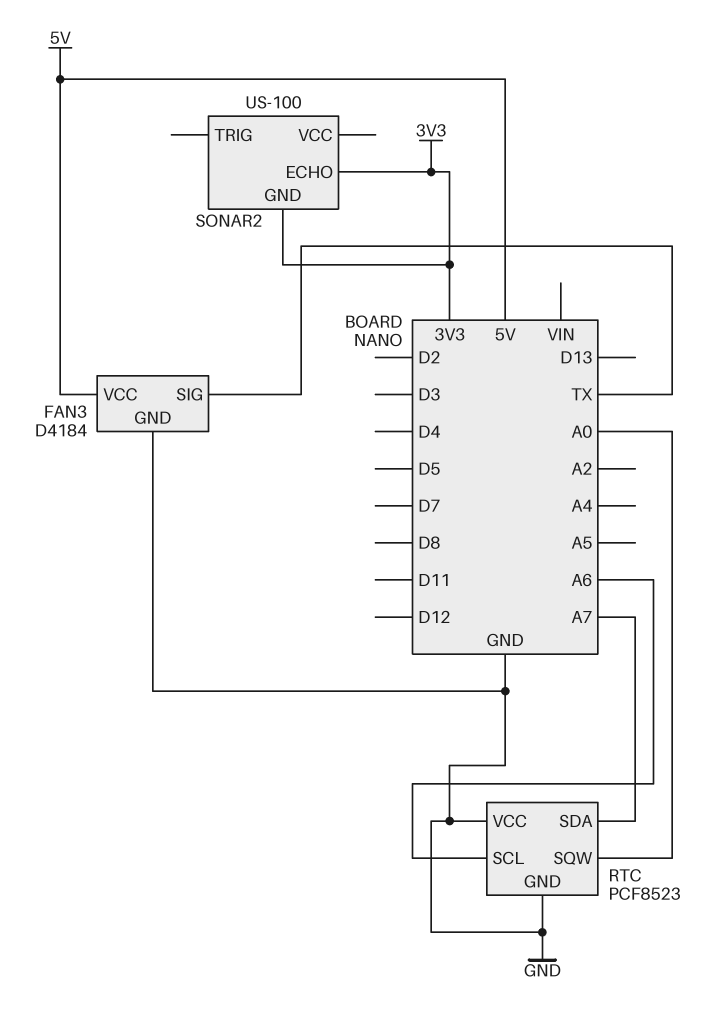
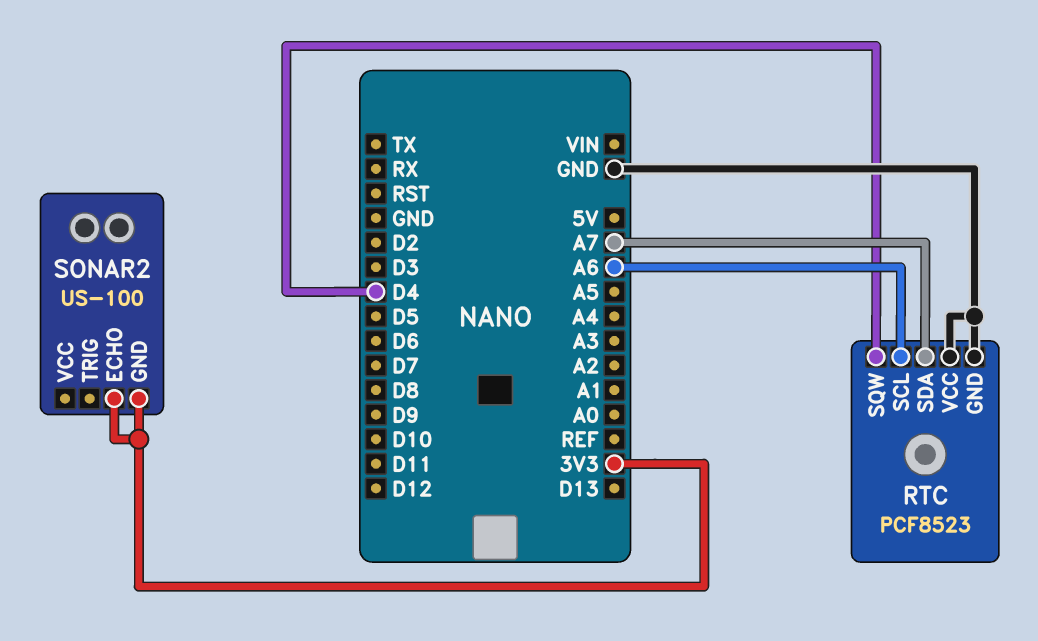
FAN3: D4184 -> none
FAN3 pin GND: GND -> none
FAN3 pin SIG: TX -> none
FAN3 pin VCC: 5V -> none
RTC pin SQW: A0 -> D4

